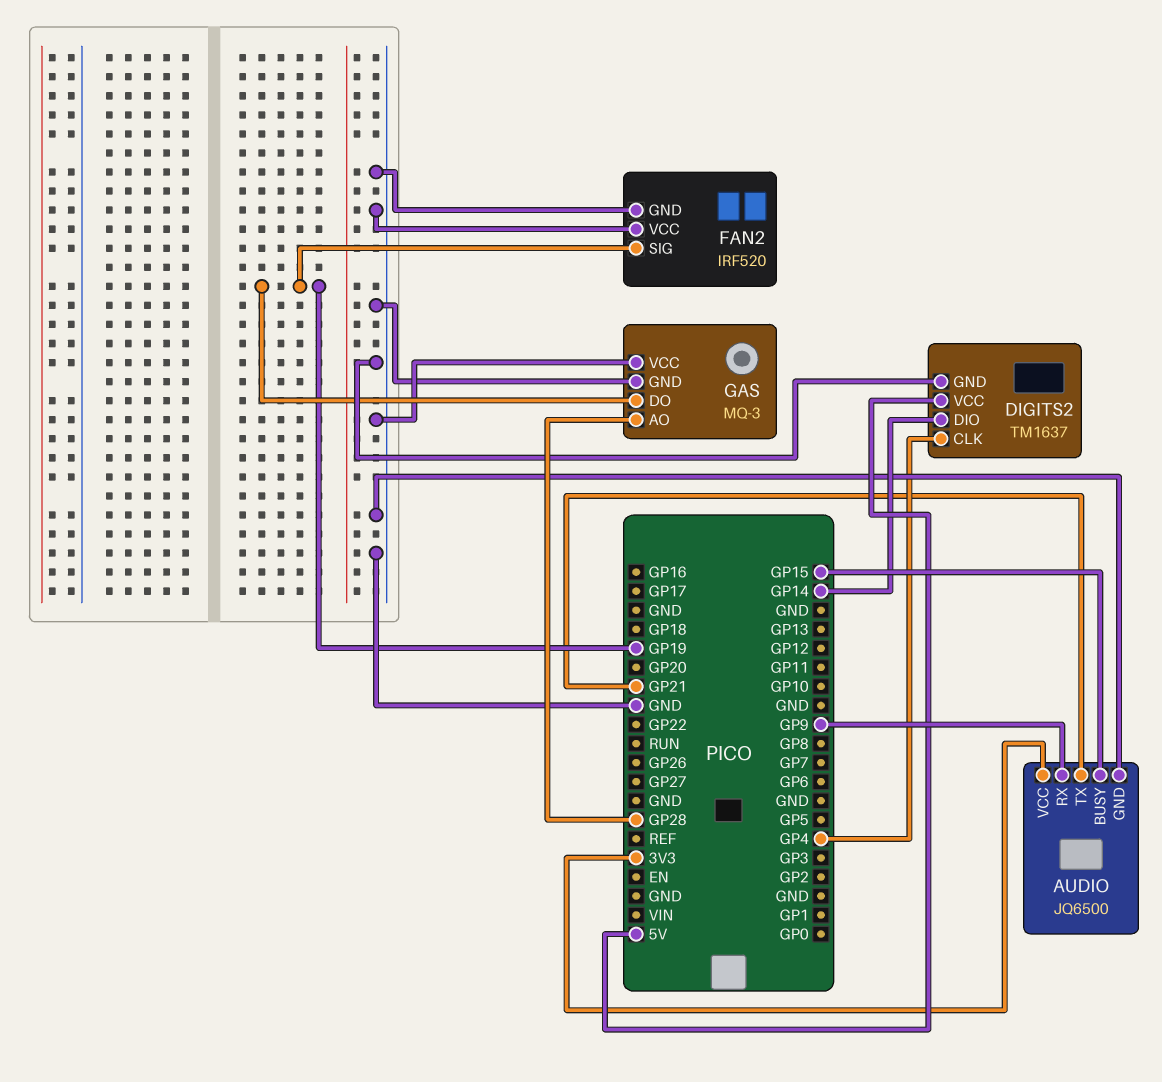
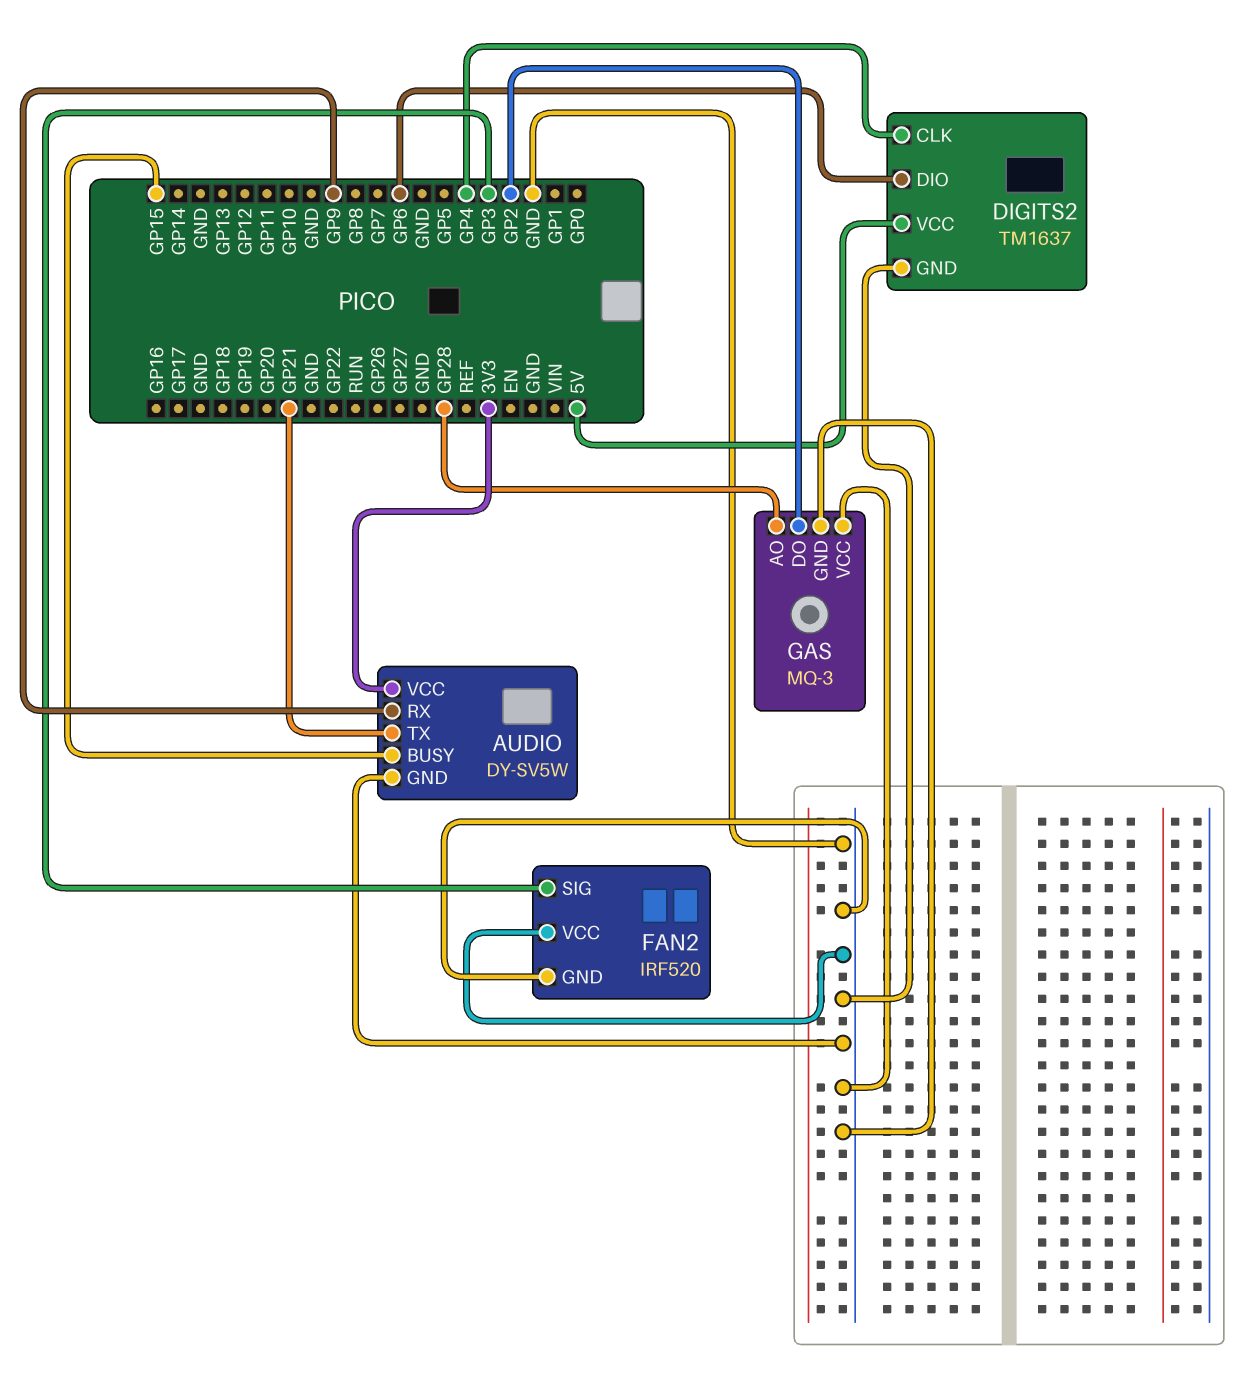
AUDIO: JQ6500 -> DY-SV5W
DIGITS2 pin DIO: GP14 -> GP6
FAN2 pin SIG: GP19 -> GP3
GAS pin DO: GP19 -> GP2

